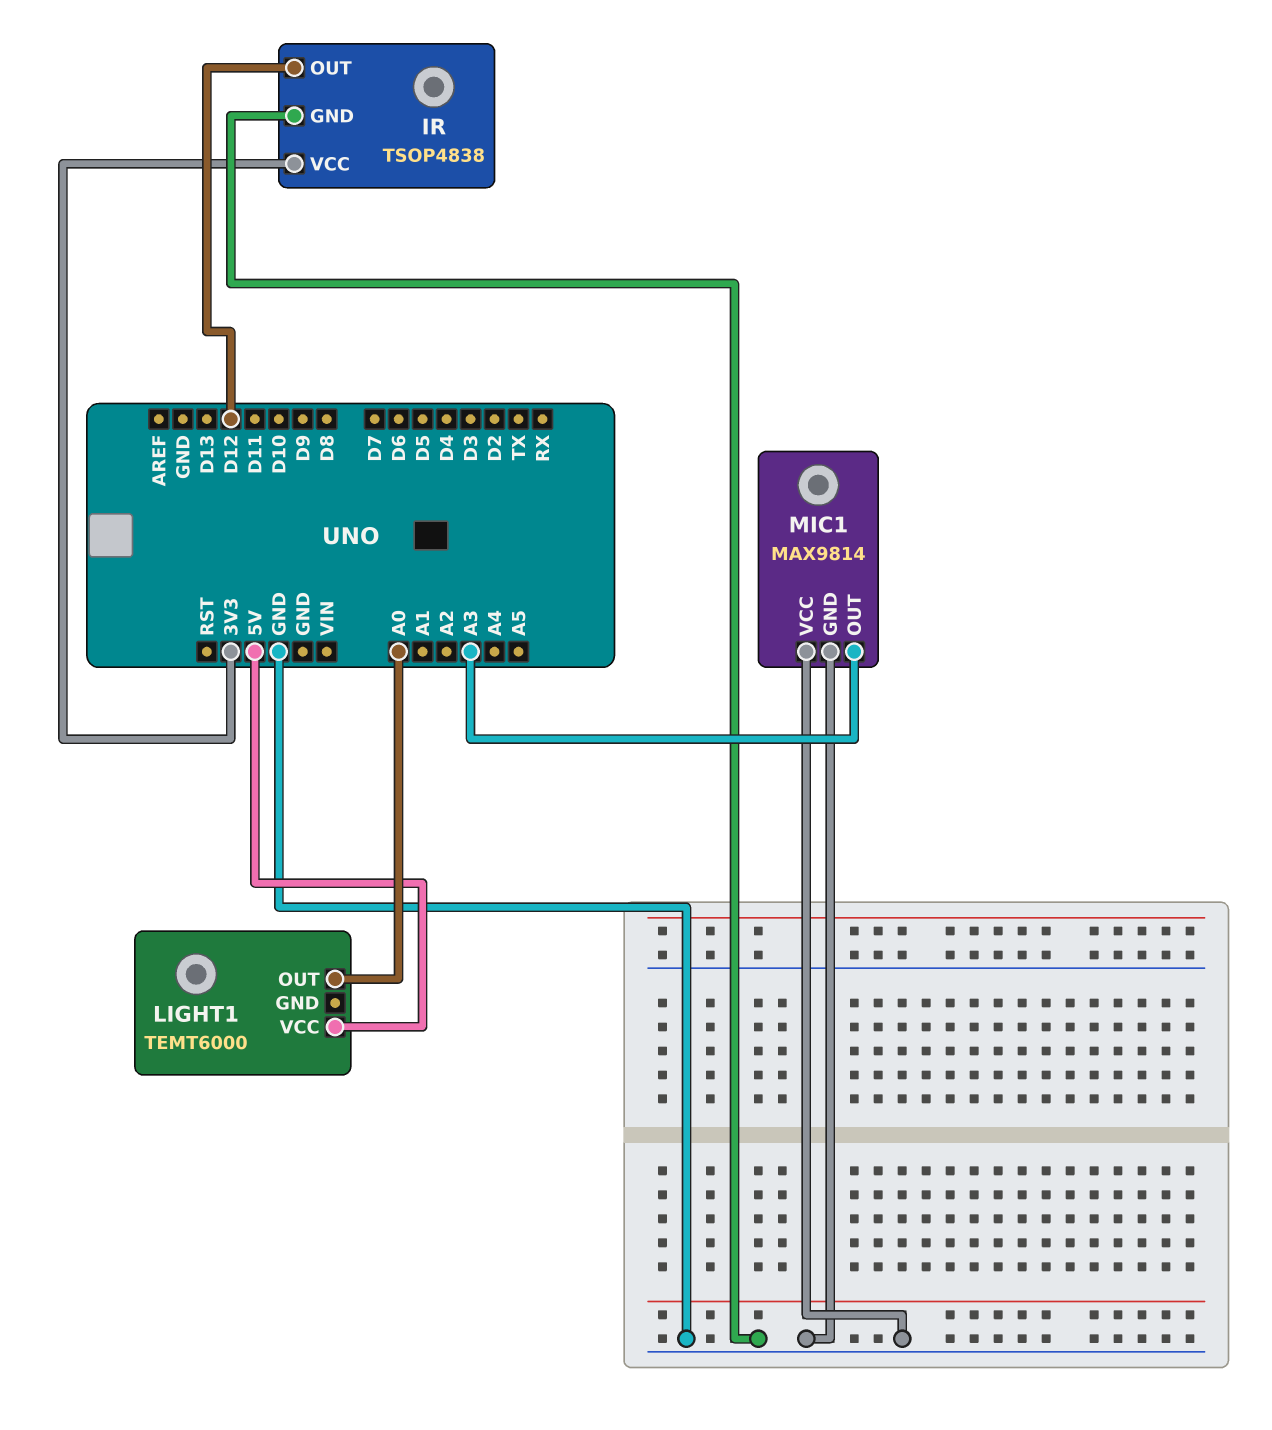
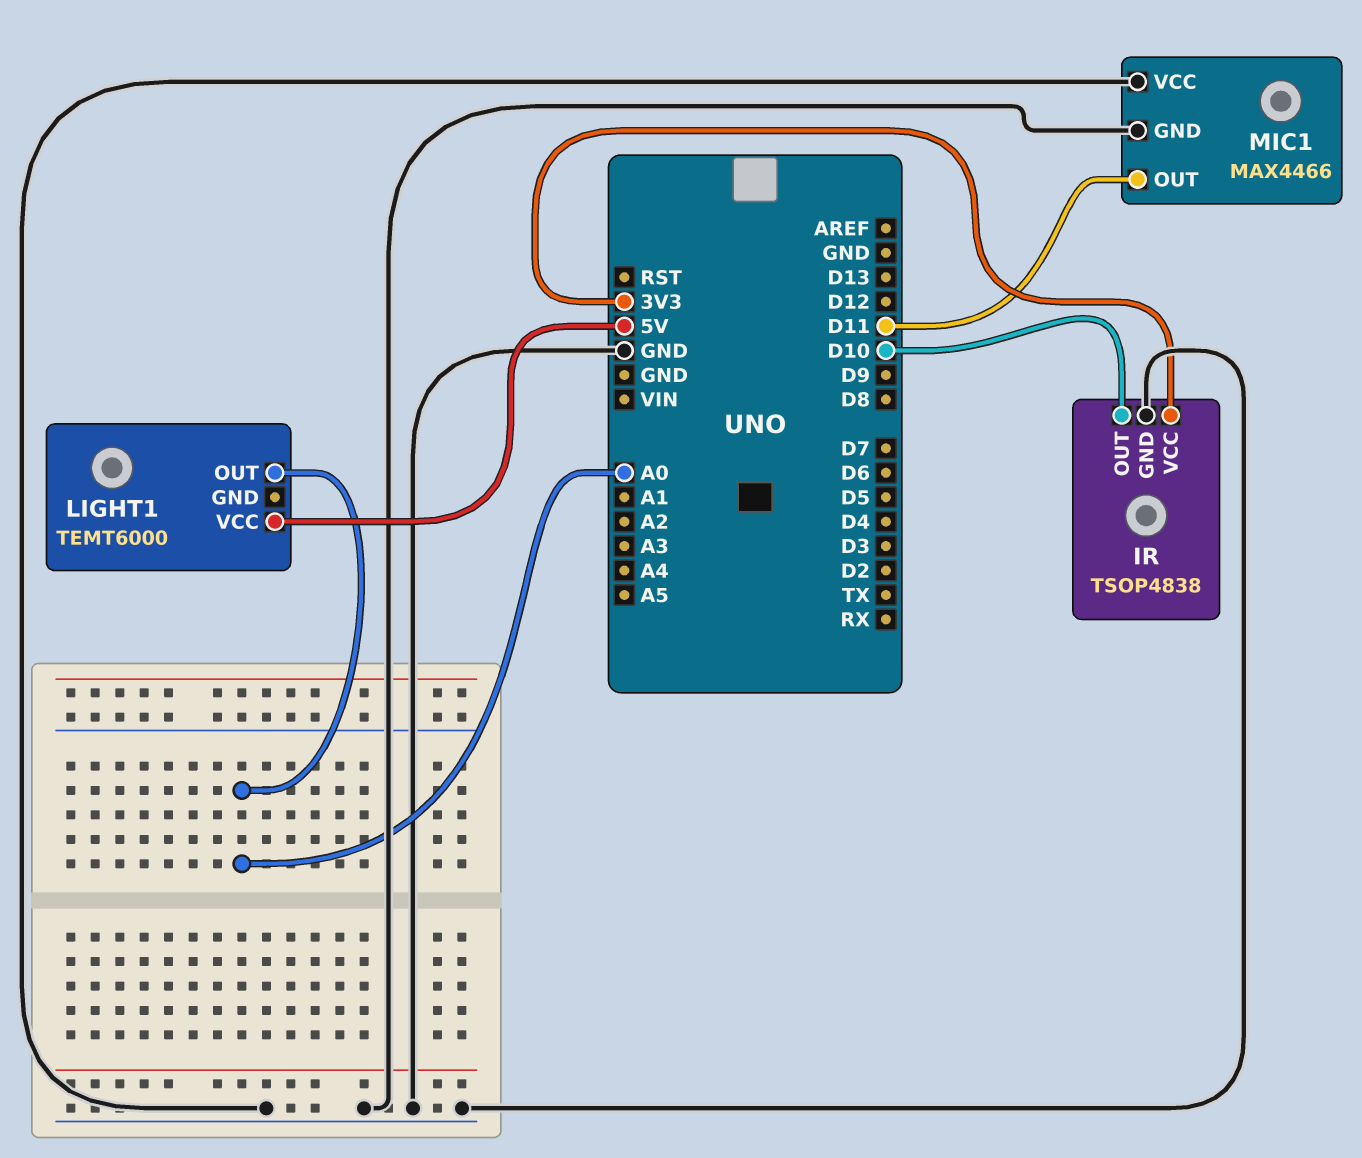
IR pin OUT: D12 -> D10
MIC1: MAX9814 -> MAX4466
MIC1 pin OUT: A3 -> D11

